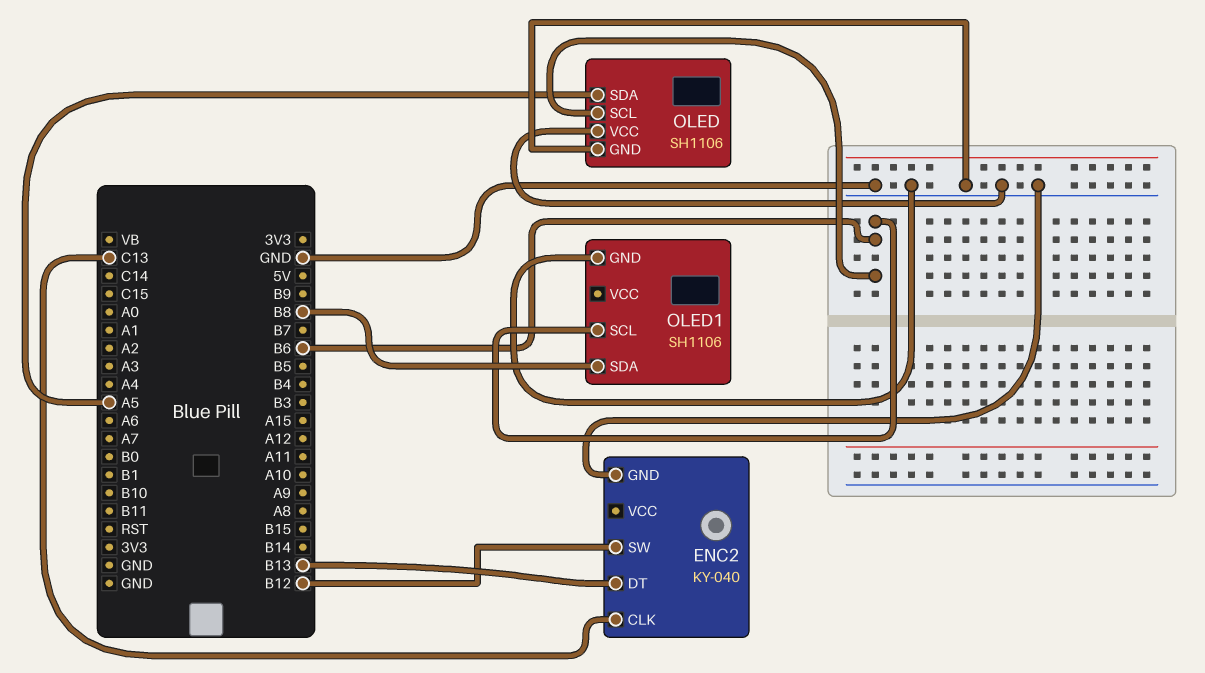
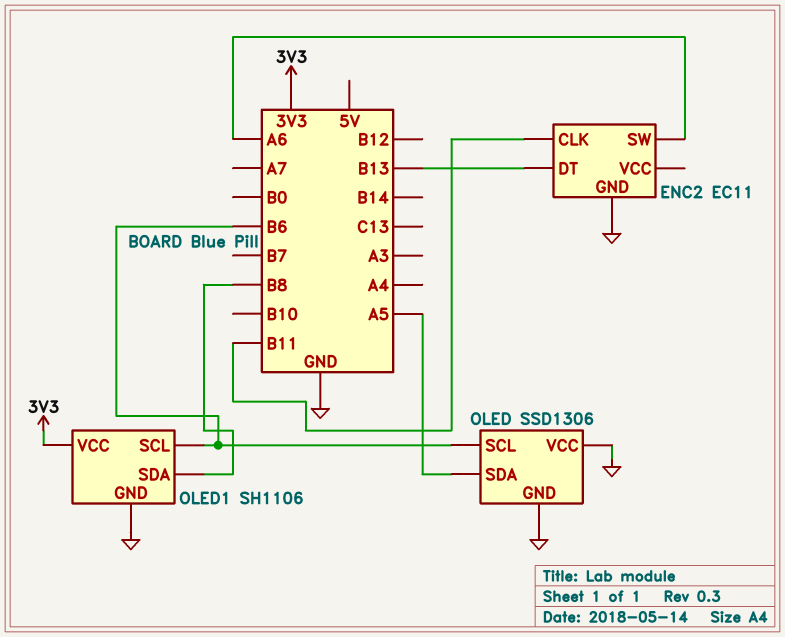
ENC2: KY-040 -> EC11
ENC2 pin CLK: C13 -> B11
ENC2 pin SW: B12 -> A6
OLED: SH1106 -> SSD1306
OLED1 pin VCC: none -> 3V3

